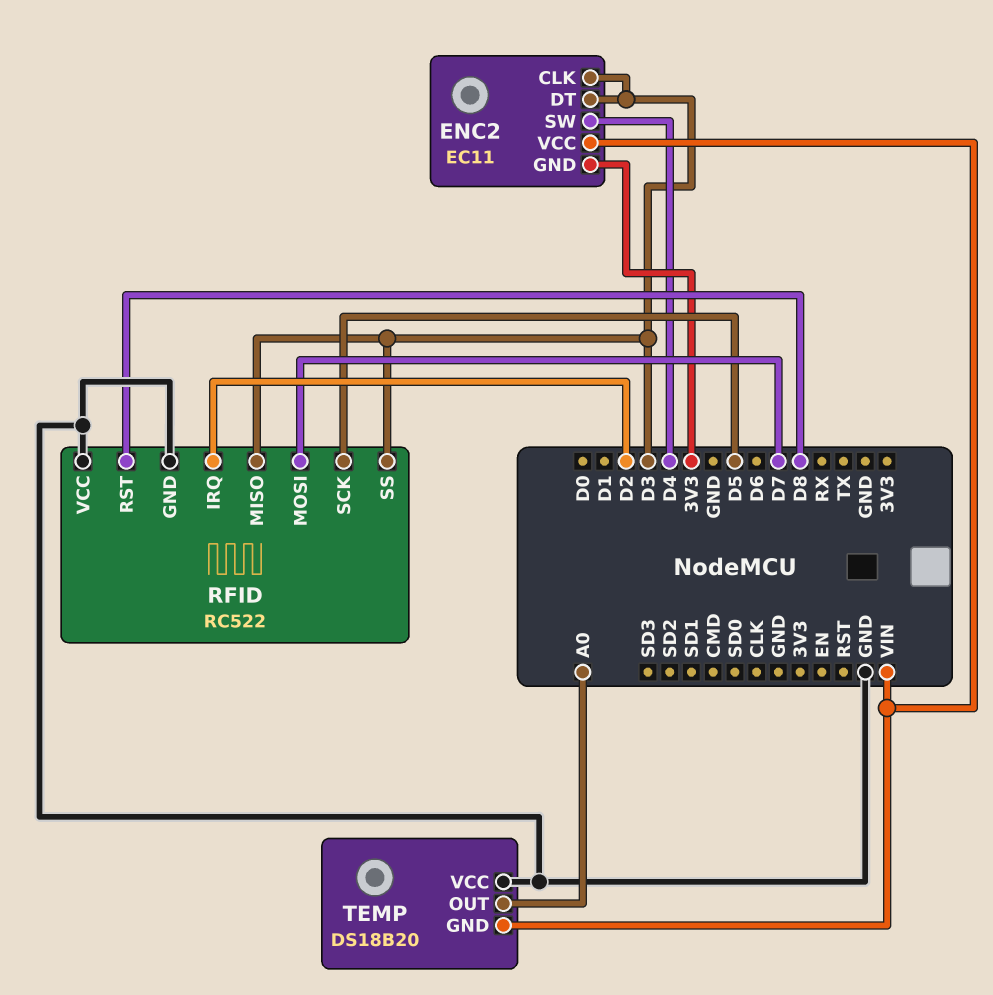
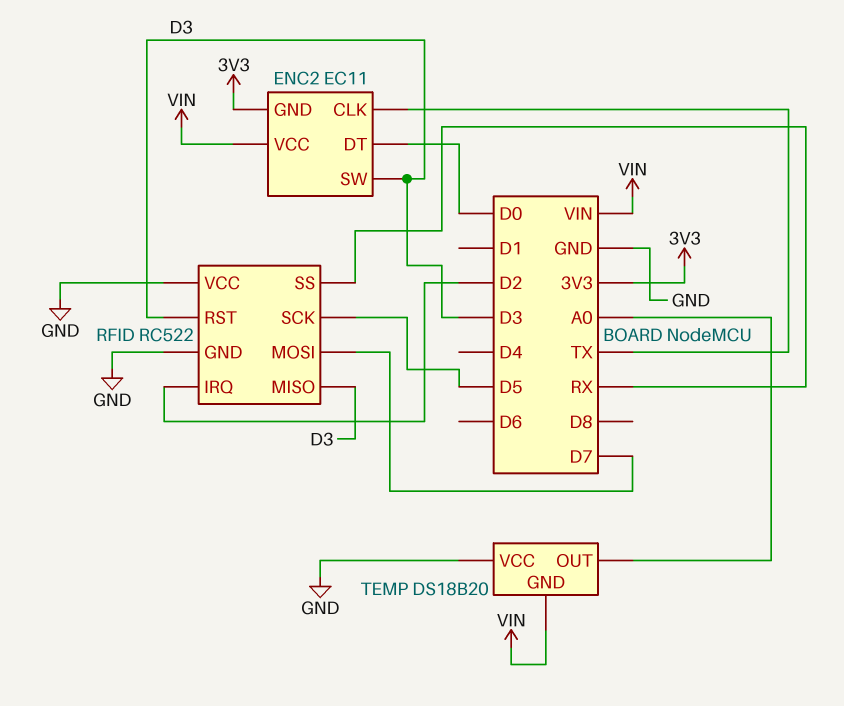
ENC2 pin CLK: D3 -> TX
ENC2 pin DT: D3 -> D0
ENC2 pin SW: D4 -> D3
RFID pin RST: D8 -> D3
RFID pin SS: D3 -> RX

